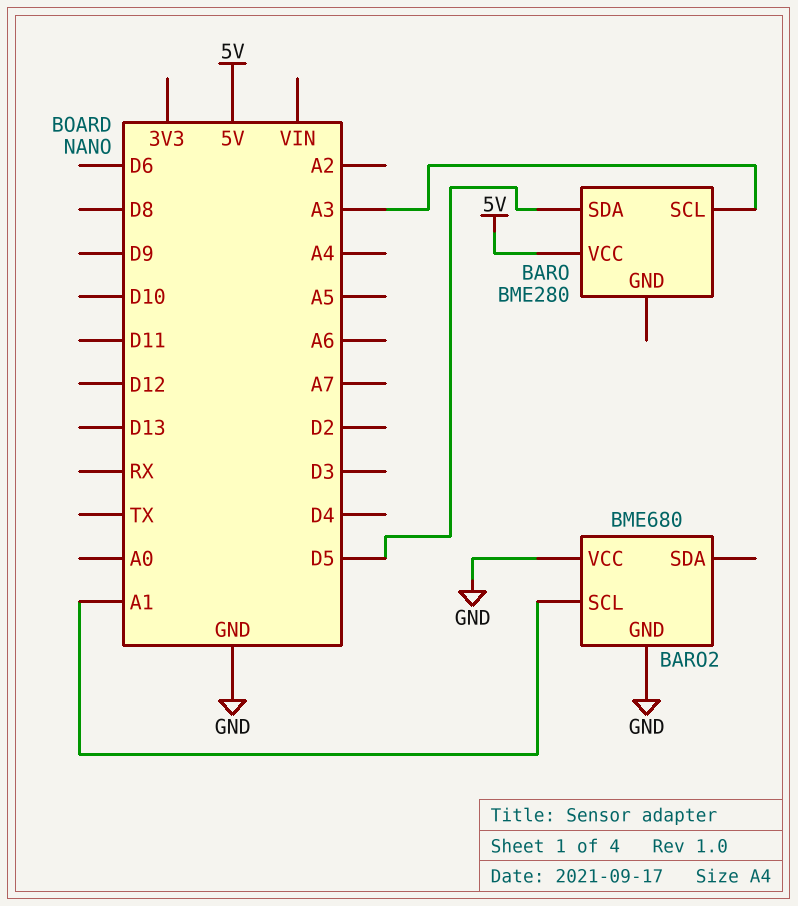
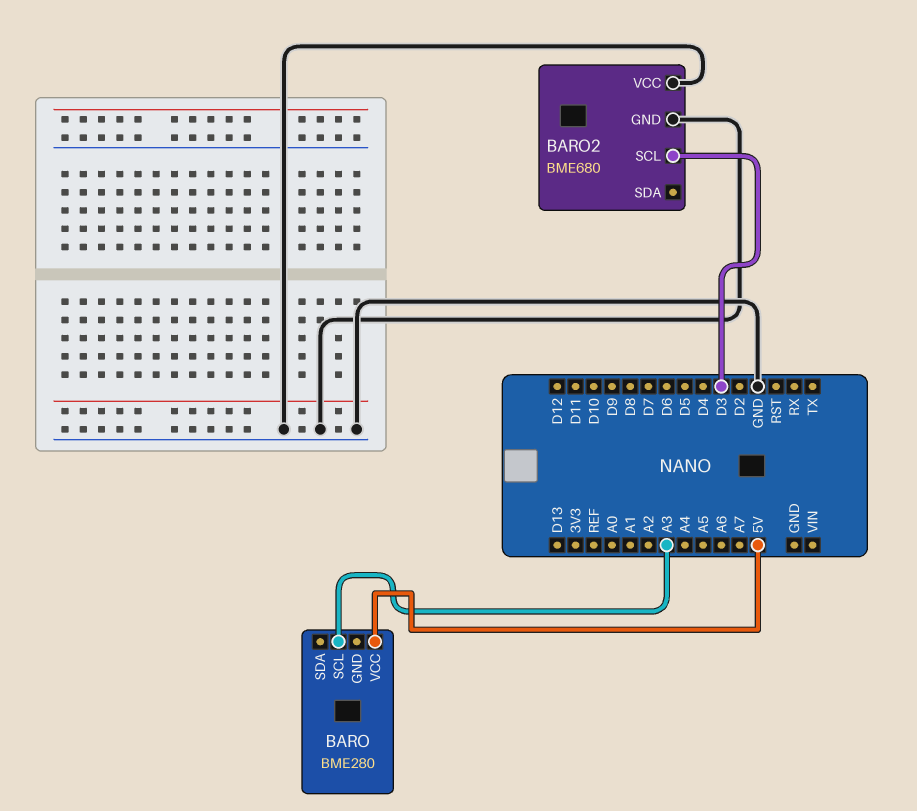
BARO pin SDA: D5 -> none
BARO2 pin SCL: A1 -> D3

